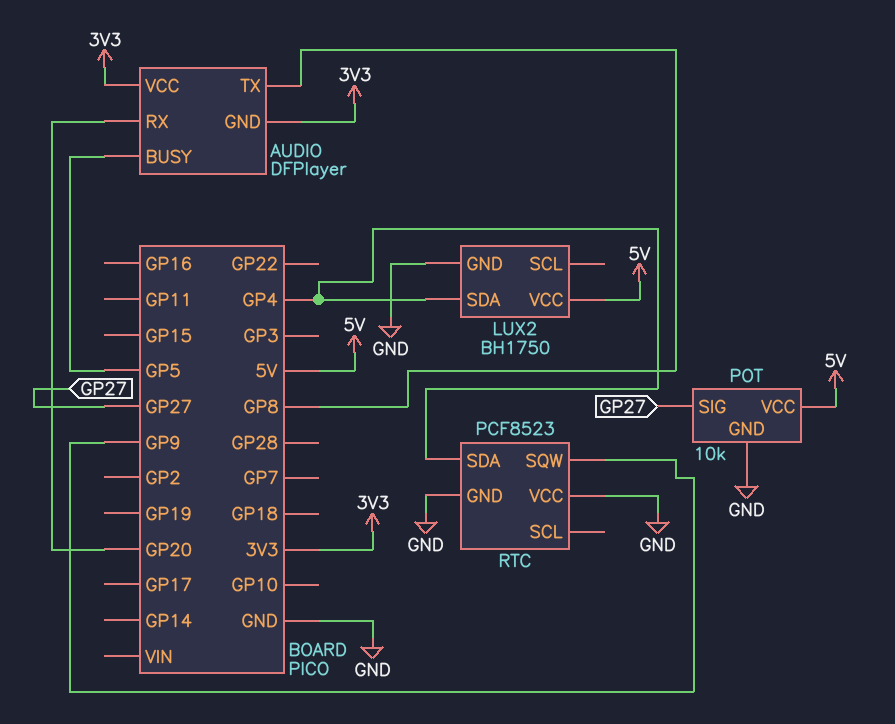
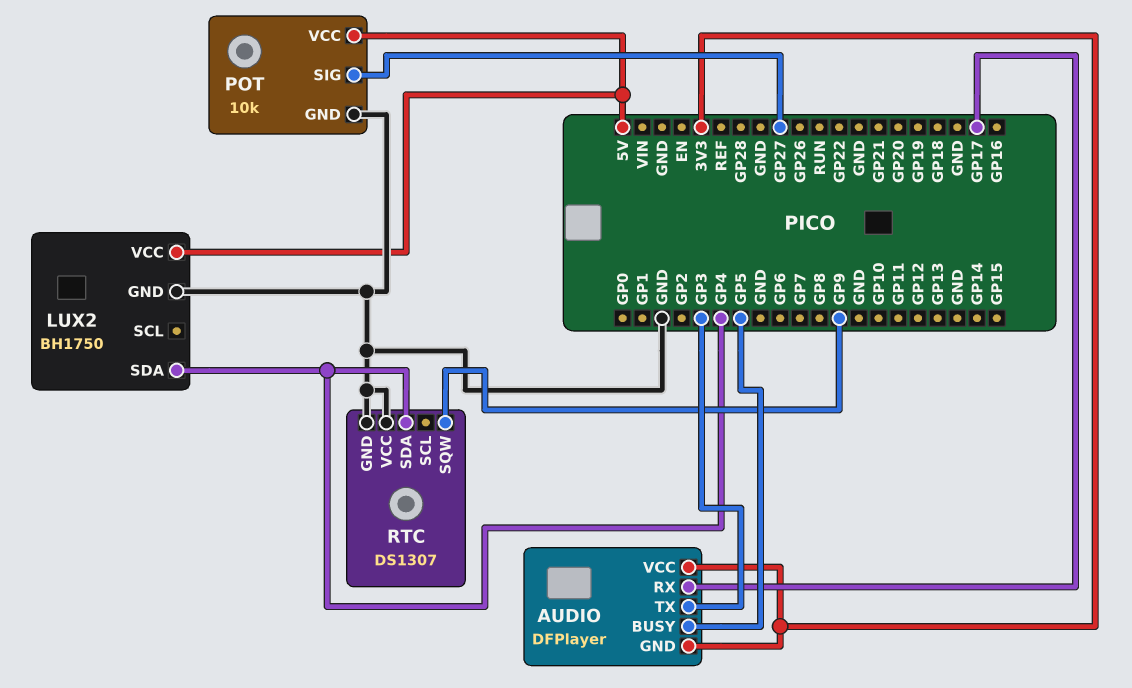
AUDIO pin RX: GP20 -> GP17
AUDIO pin TX: GP8 -> GP3
RTC: PCF8523 -> DS1307

